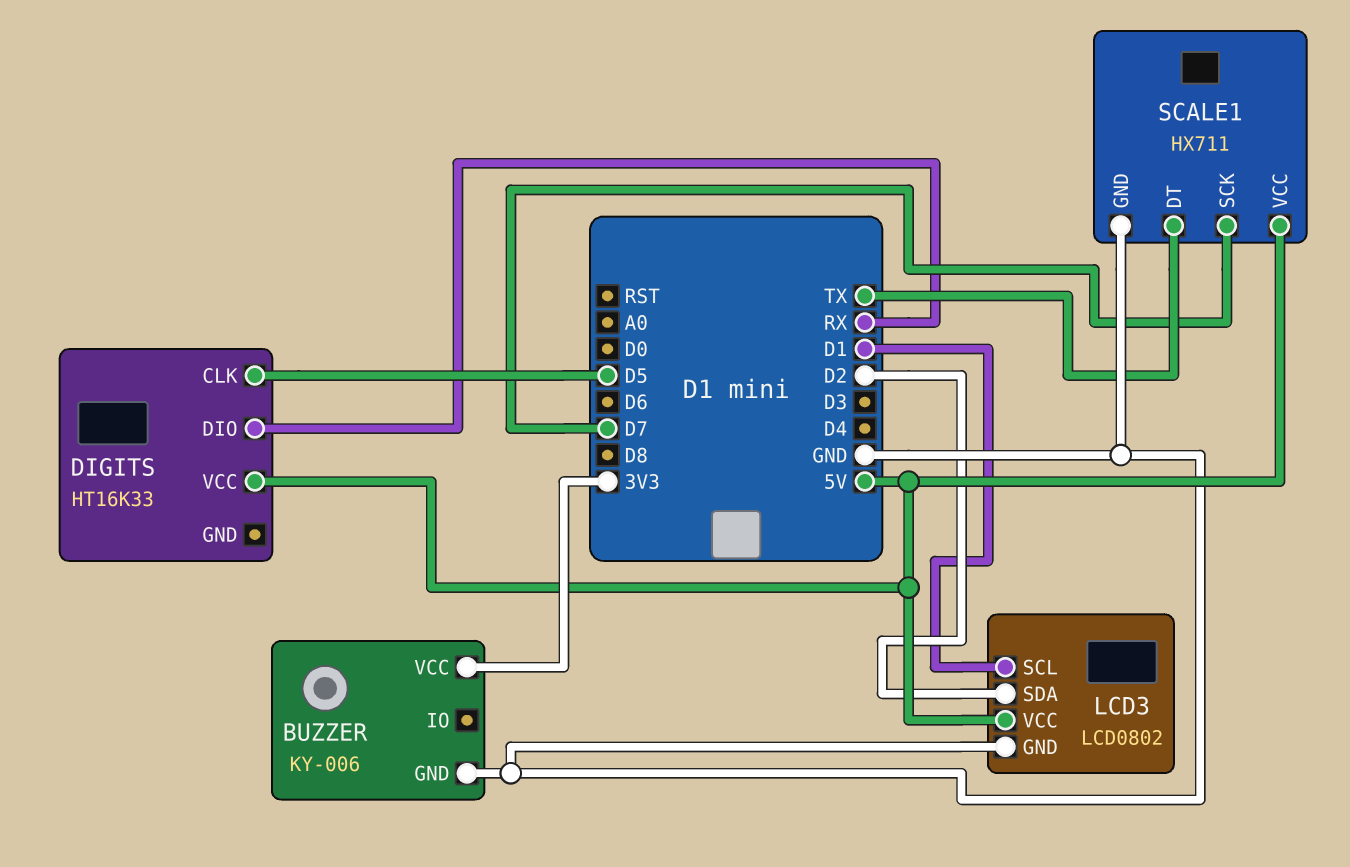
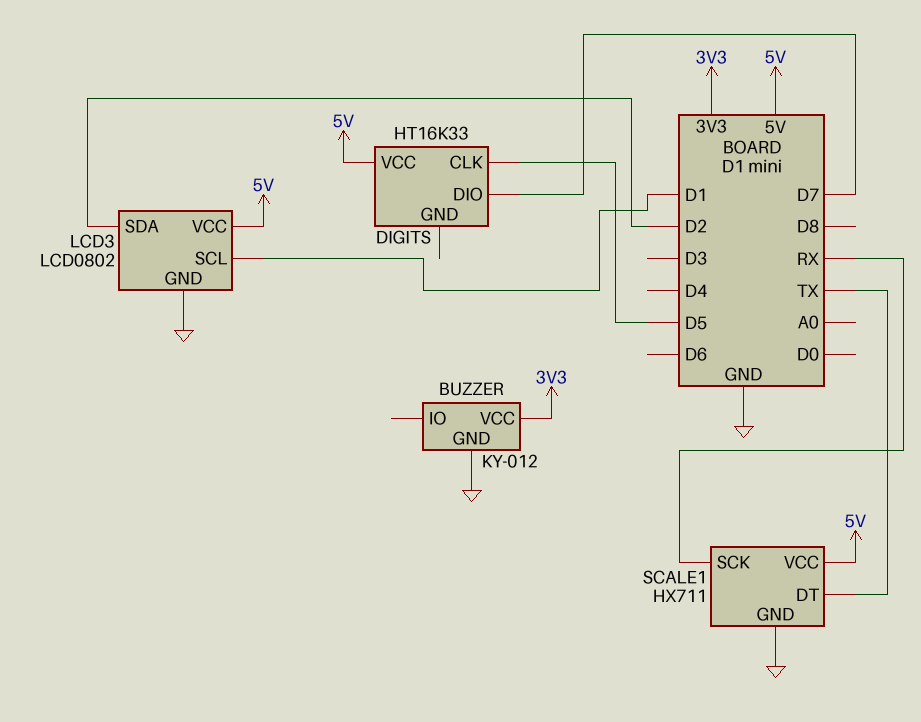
BUZZER: KY-006 -> KY-012
DIGITS pin DIO: RX -> D7
SCALE1 pin SCK: D7 -> RX

